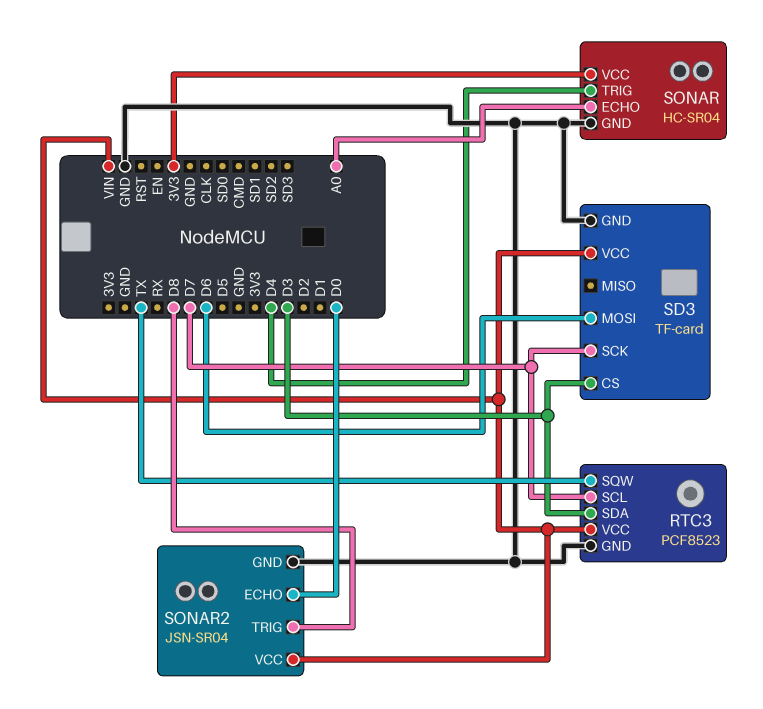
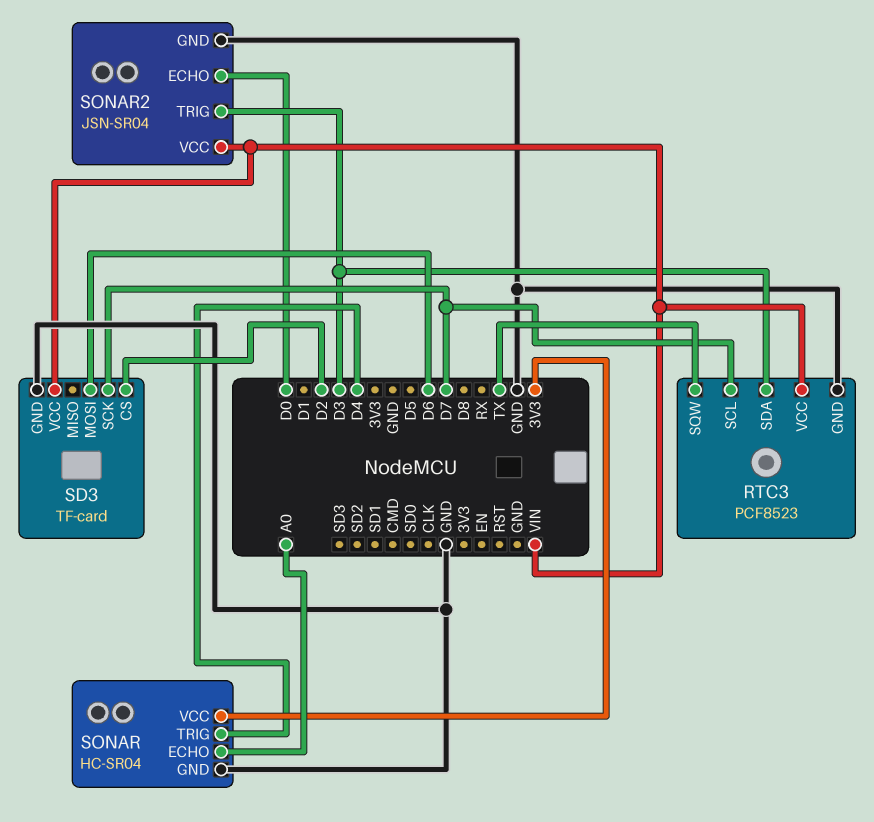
SD3 pin CS: D3 -> D2
SONAR2 pin TRIG: D8 -> D3

